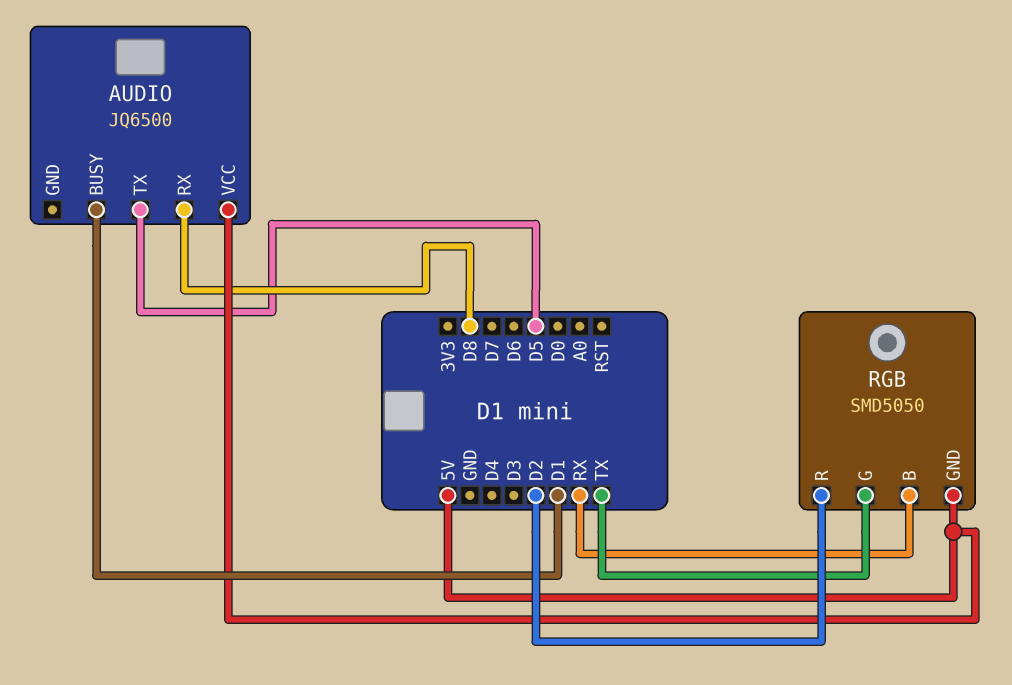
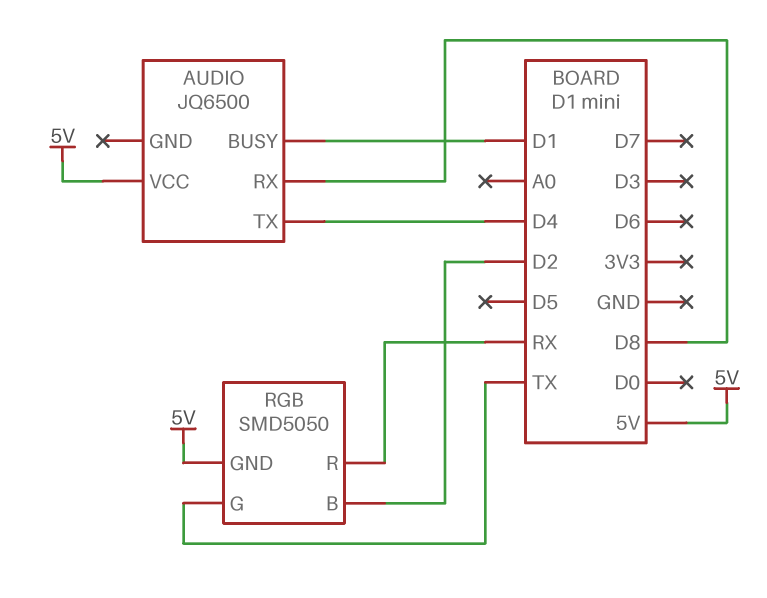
AUDIO pin TX: D5 -> D4
RGB pin B: RX -> D2
RGB pin R: D2 -> RX

